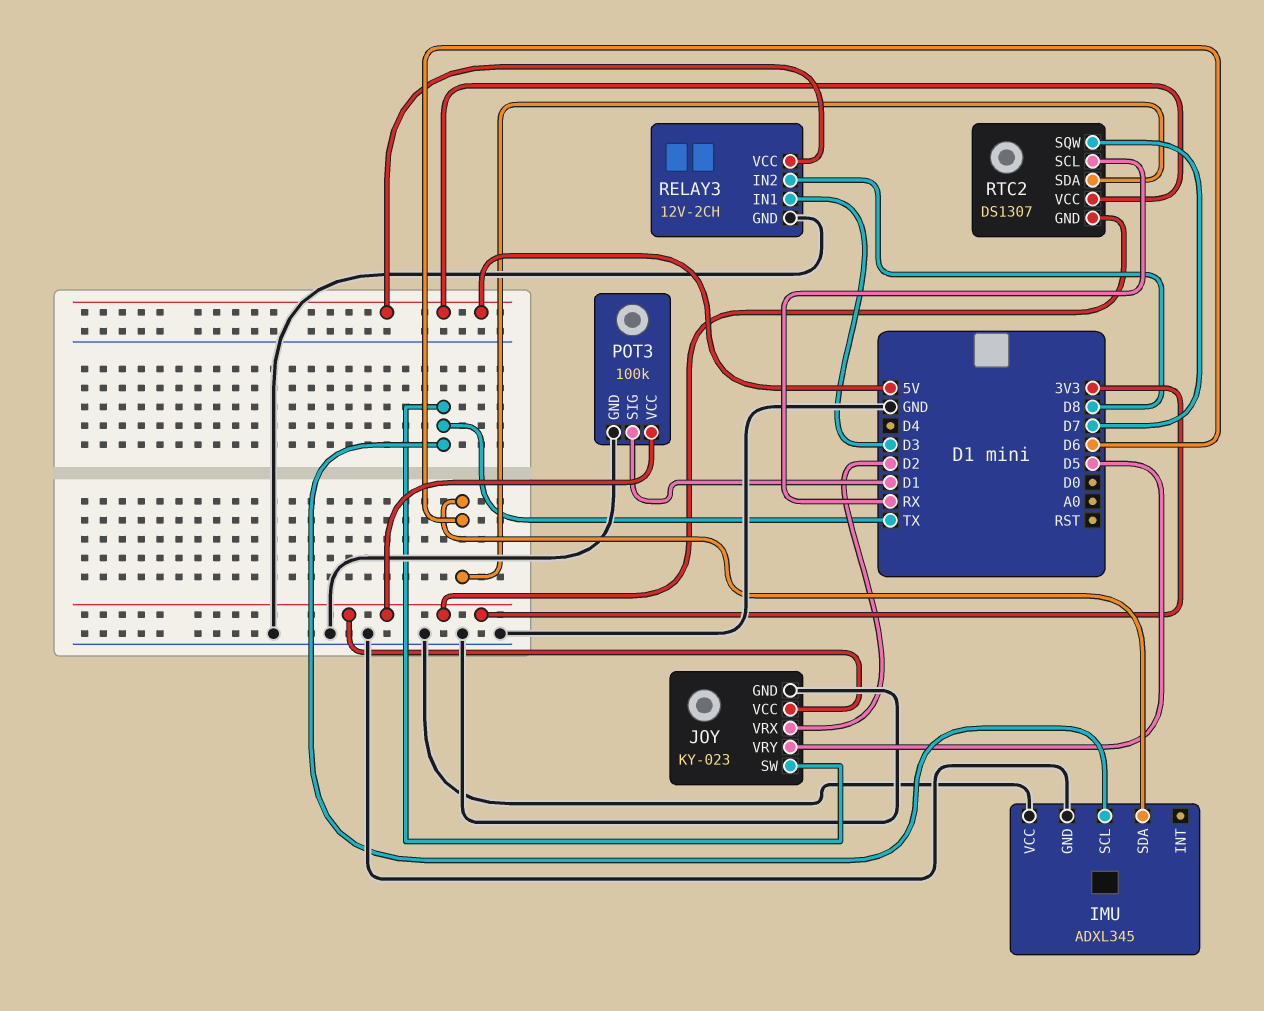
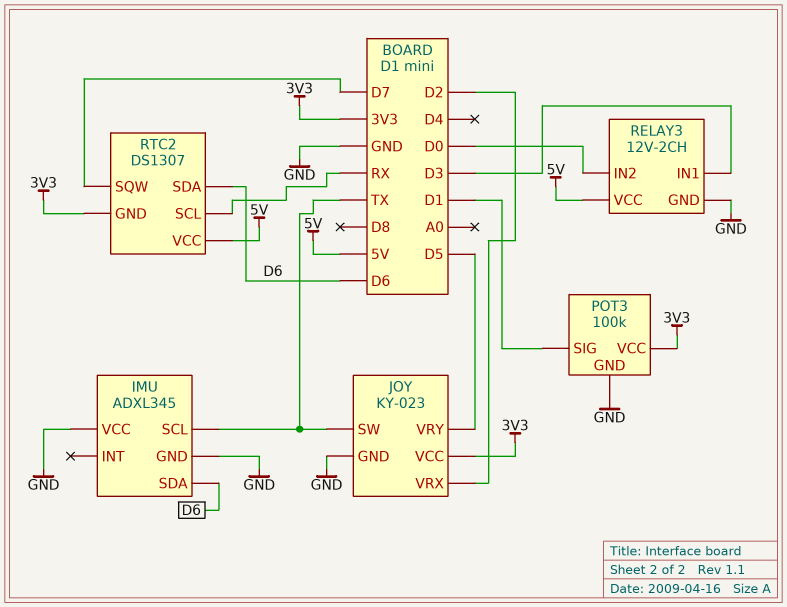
RELAY3 pin IN2: D8 -> D0

